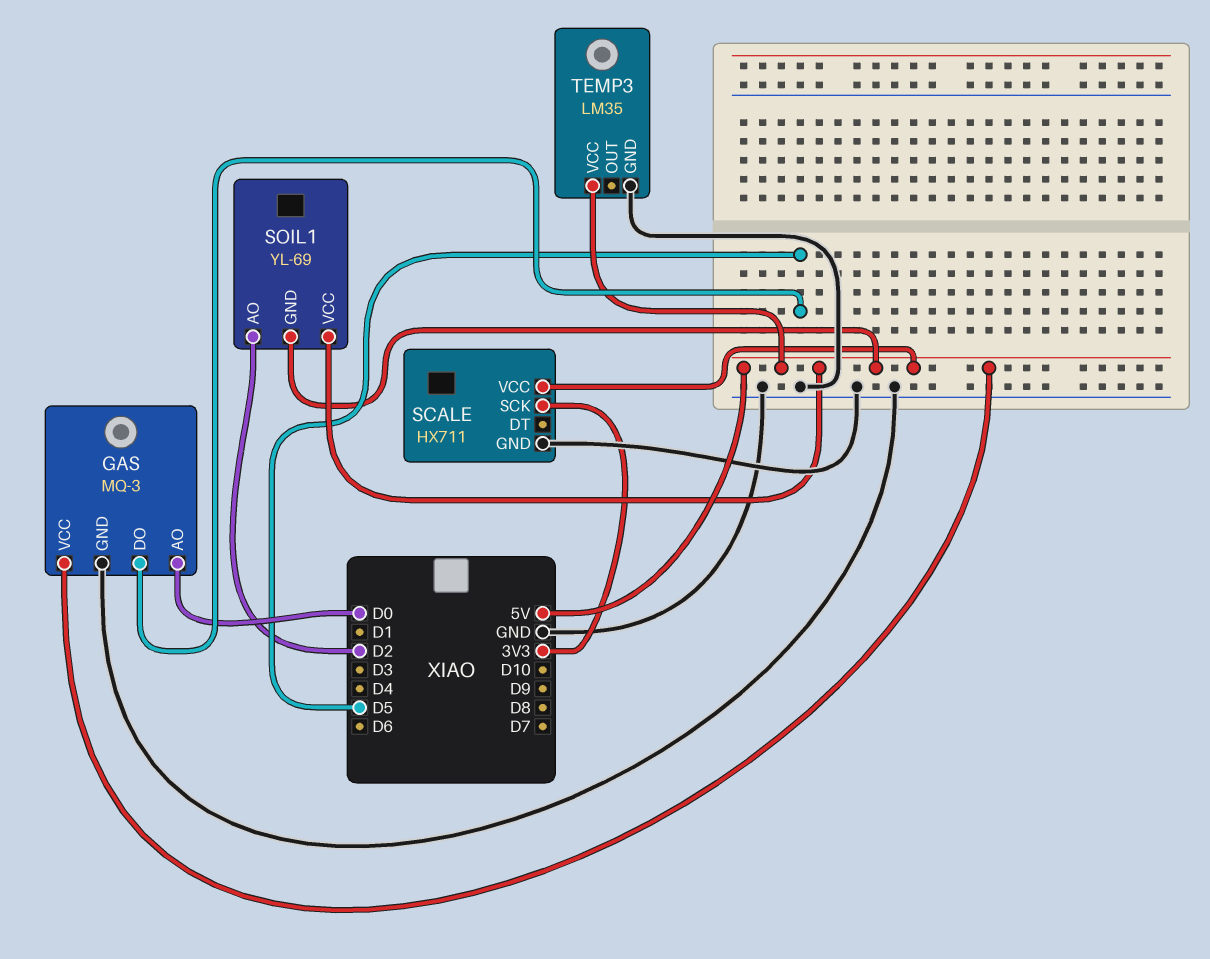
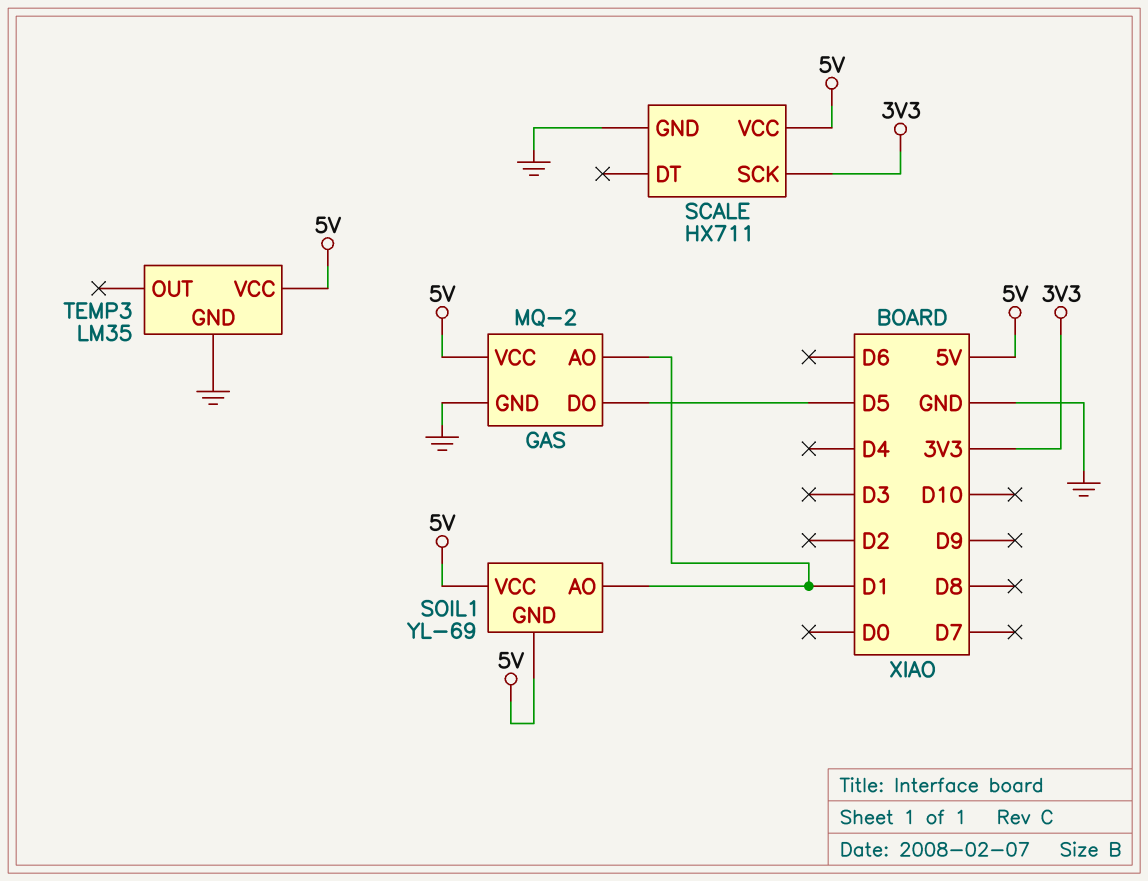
GAS: MQ-3 -> MQ-2
GAS pin AO: D0 -> D1
SOIL1 pin AO: D2 -> D1

